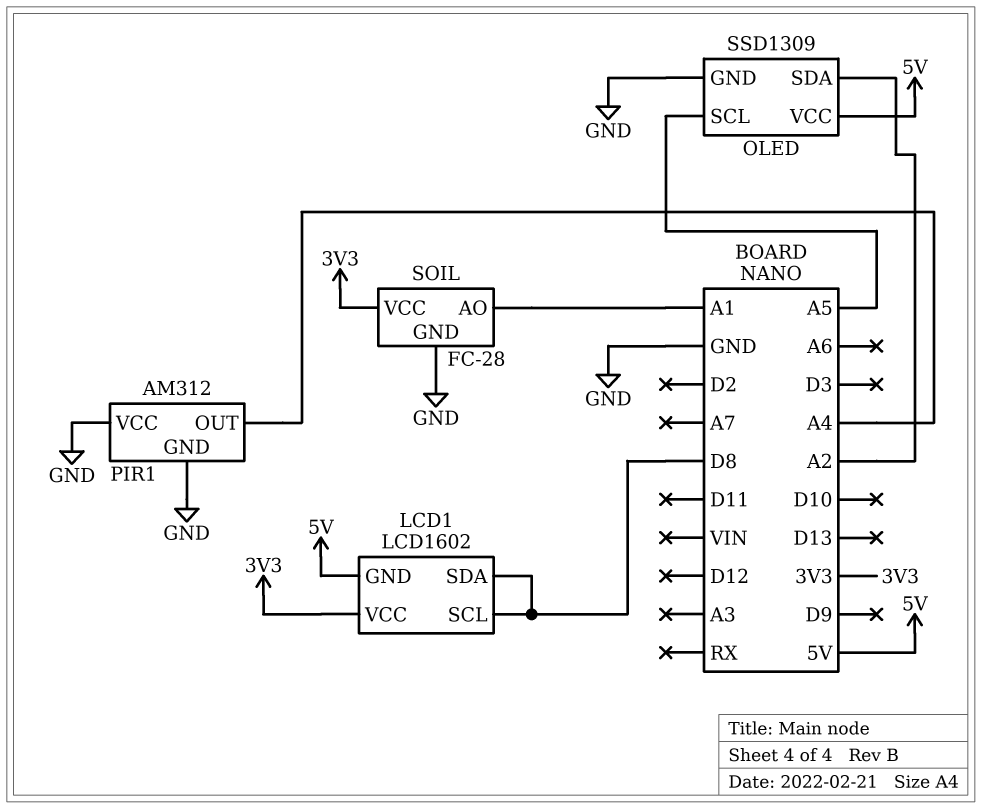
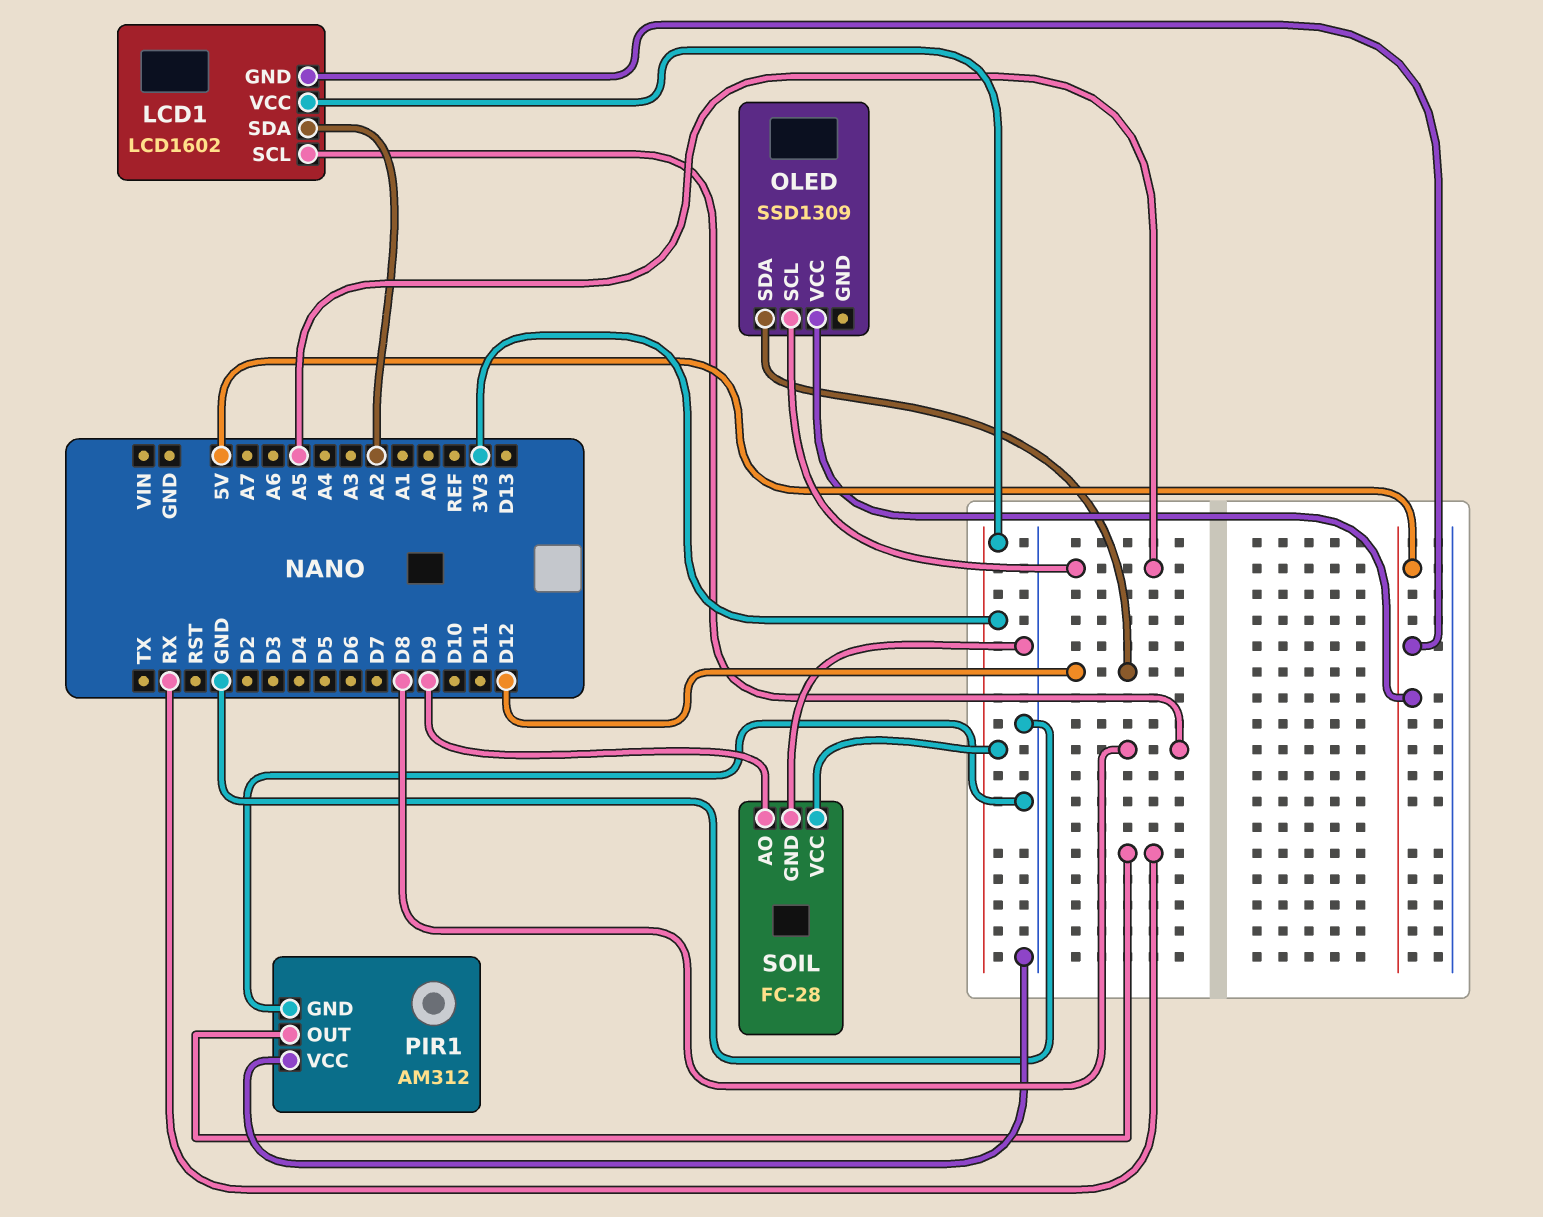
LCD1 pin SDA: D8 -> A2
OLED pin GND: GND -> none
OLED pin SDA: A2 -> D12
PIR1 pin OUT: A4 -> RX
SOIL pin AO: A1 -> D9

